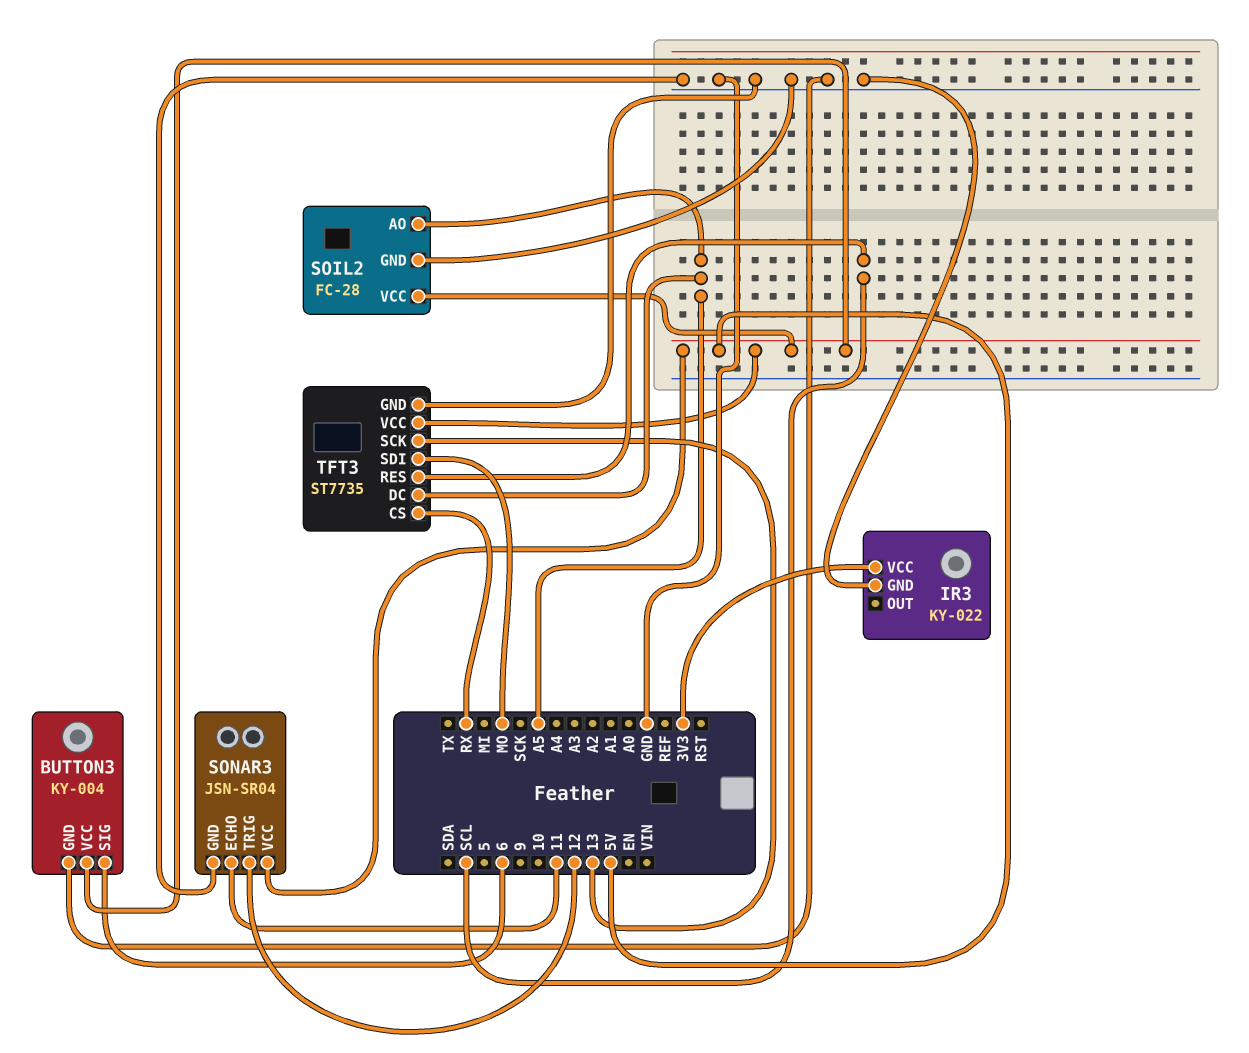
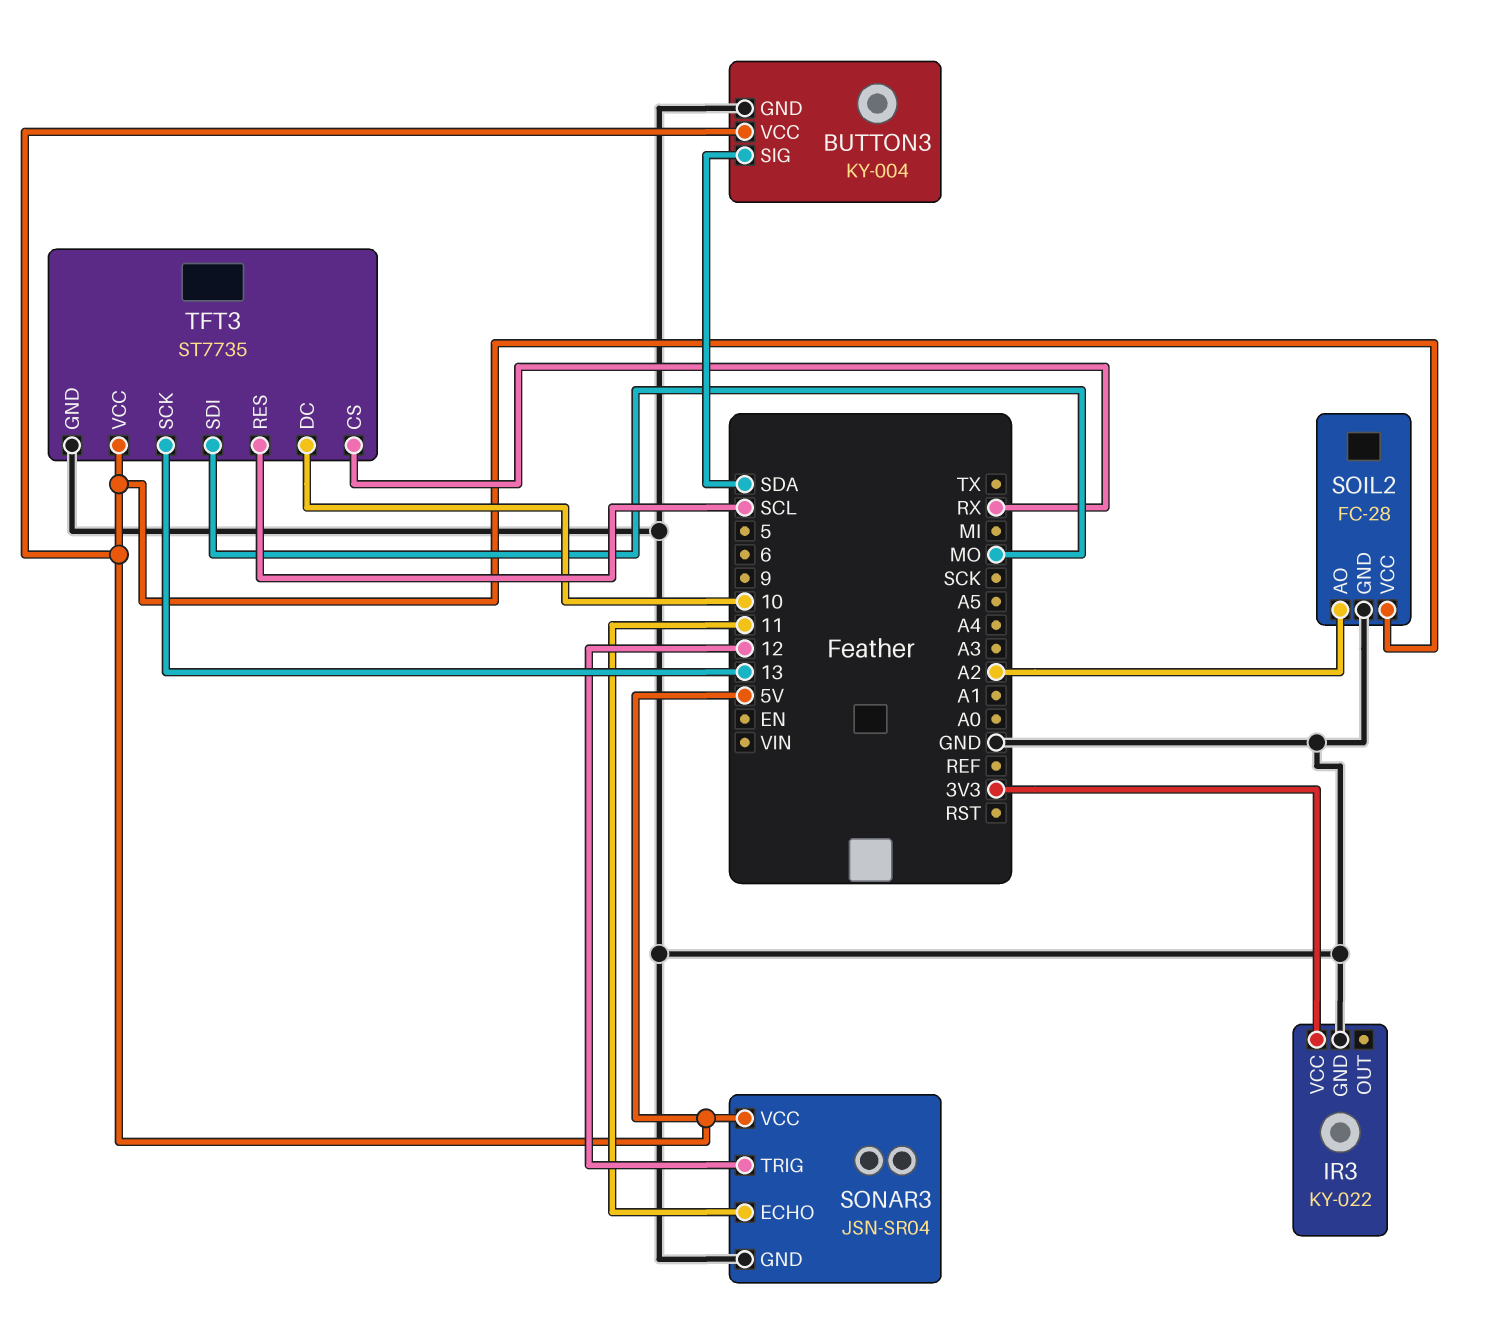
BUTTON3 pin SIG: 6 -> SDA
SOIL2 pin AO: A5 -> A2
TFT3 pin DC: A5 -> 10

